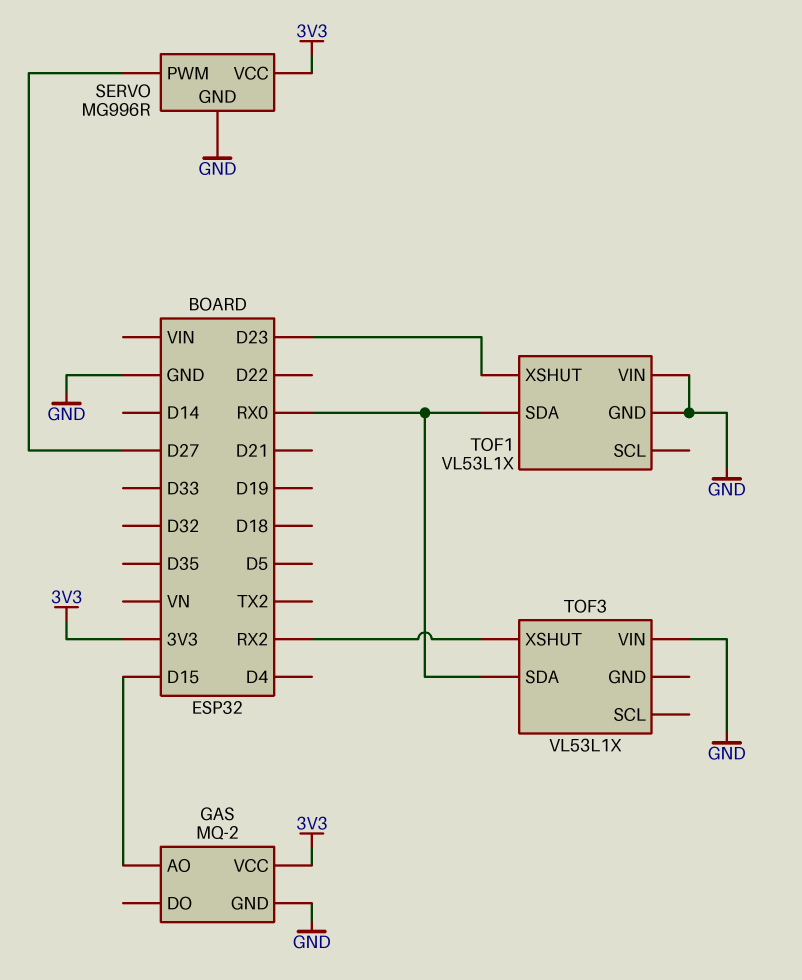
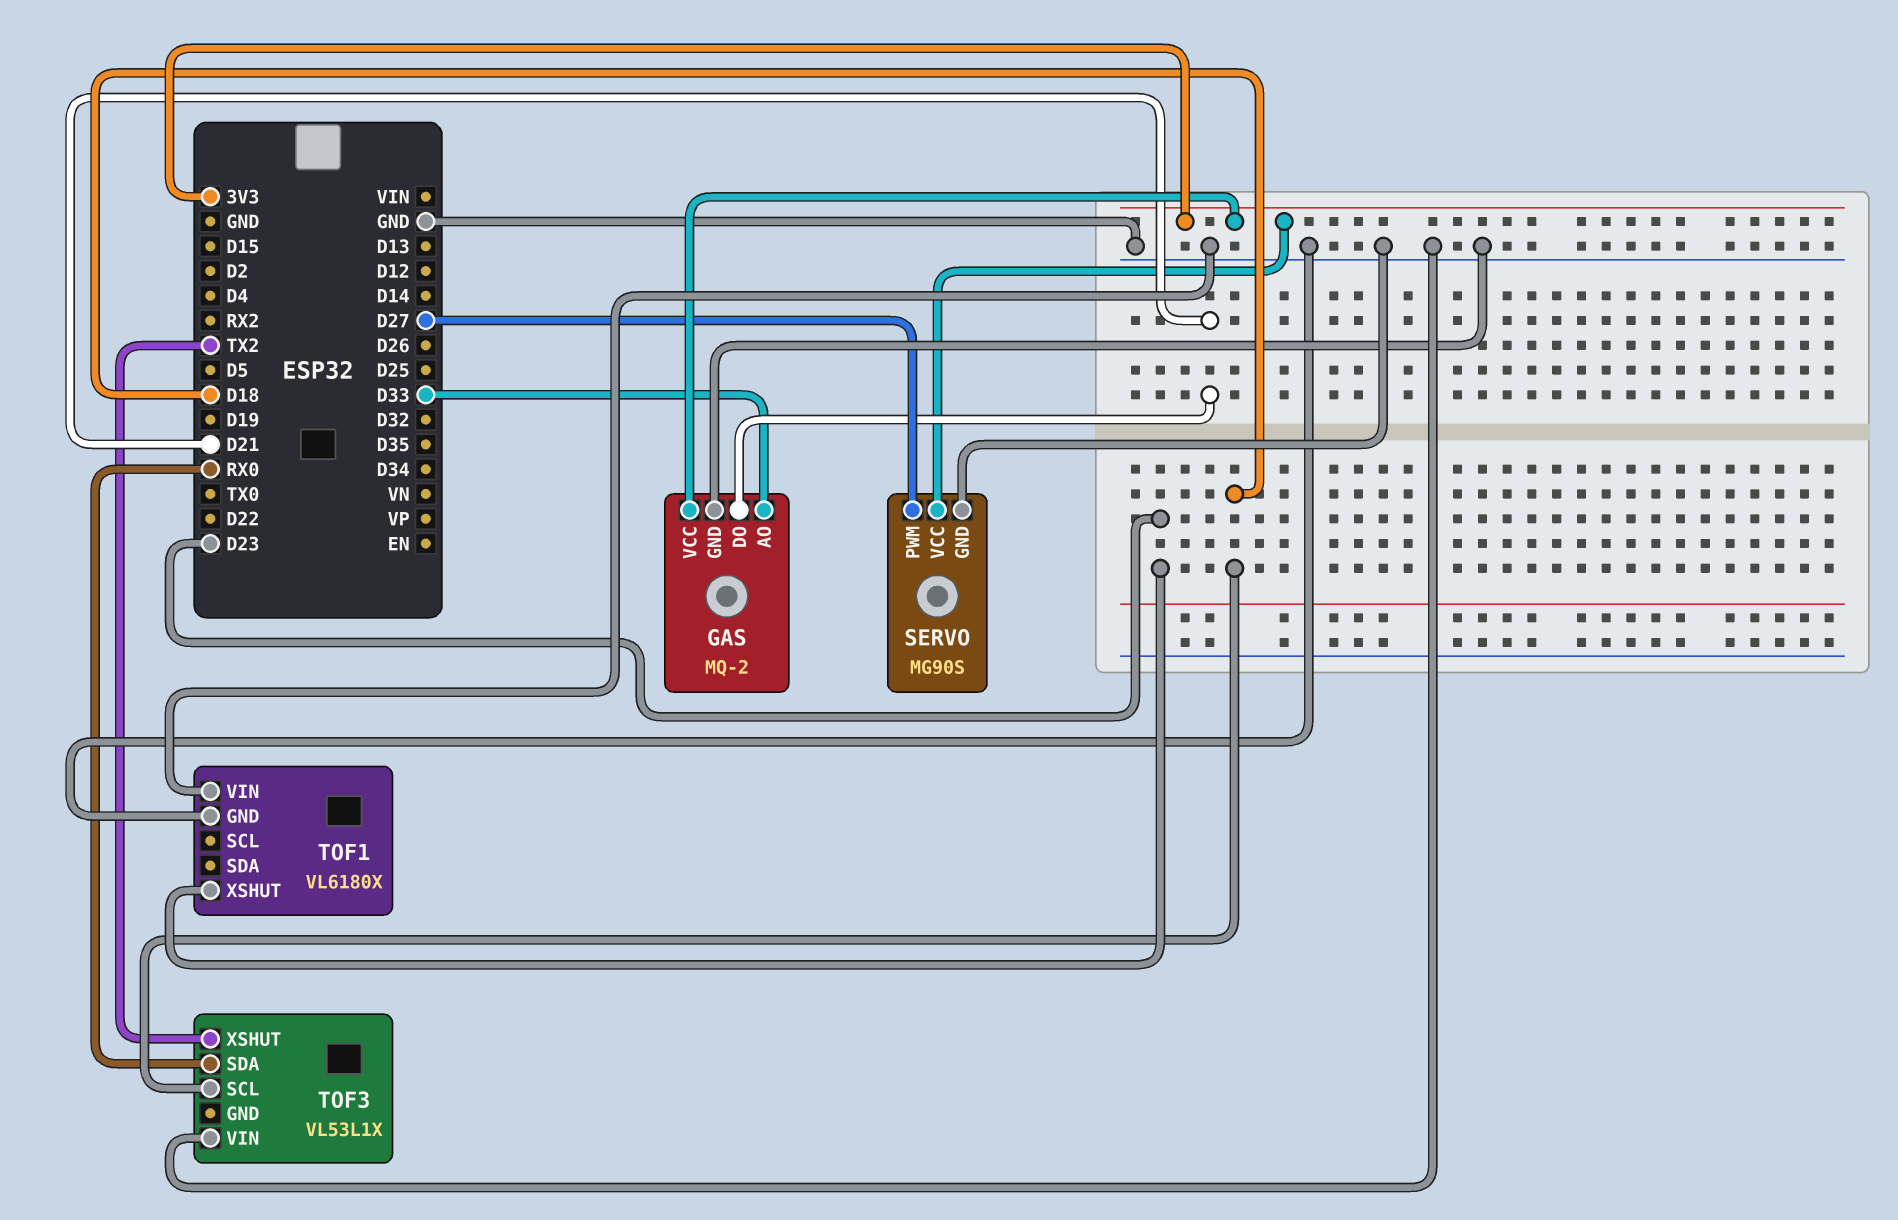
GAS pin AO: D15 -> D33
GAS pin DO: none -> D21
SERVO: MG996R -> MG90S
TOF1: VL53L1X -> VL6180X
TOF1 pin SDA: RX0 -> none
TOF3 pin SCL: none -> D18
TOF3 pin XSHUT: RX2 -> TX2

